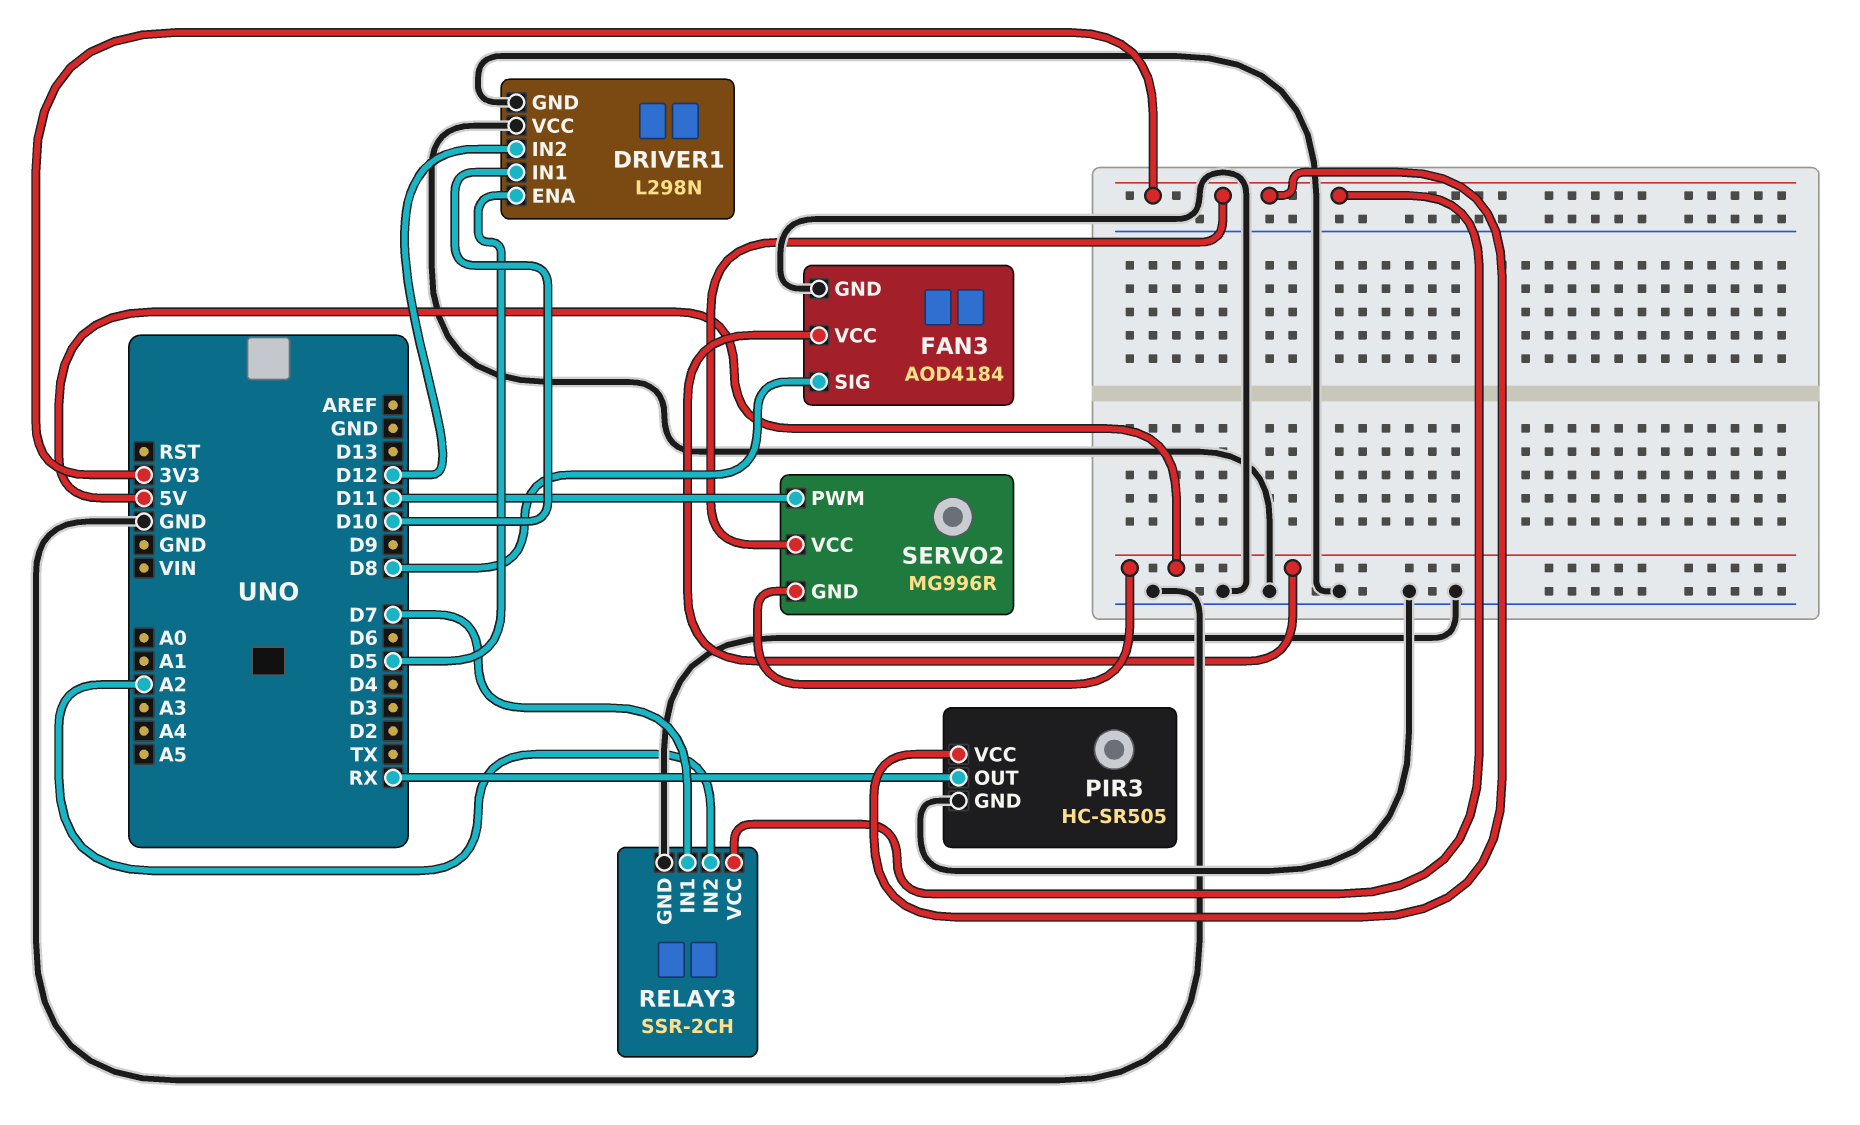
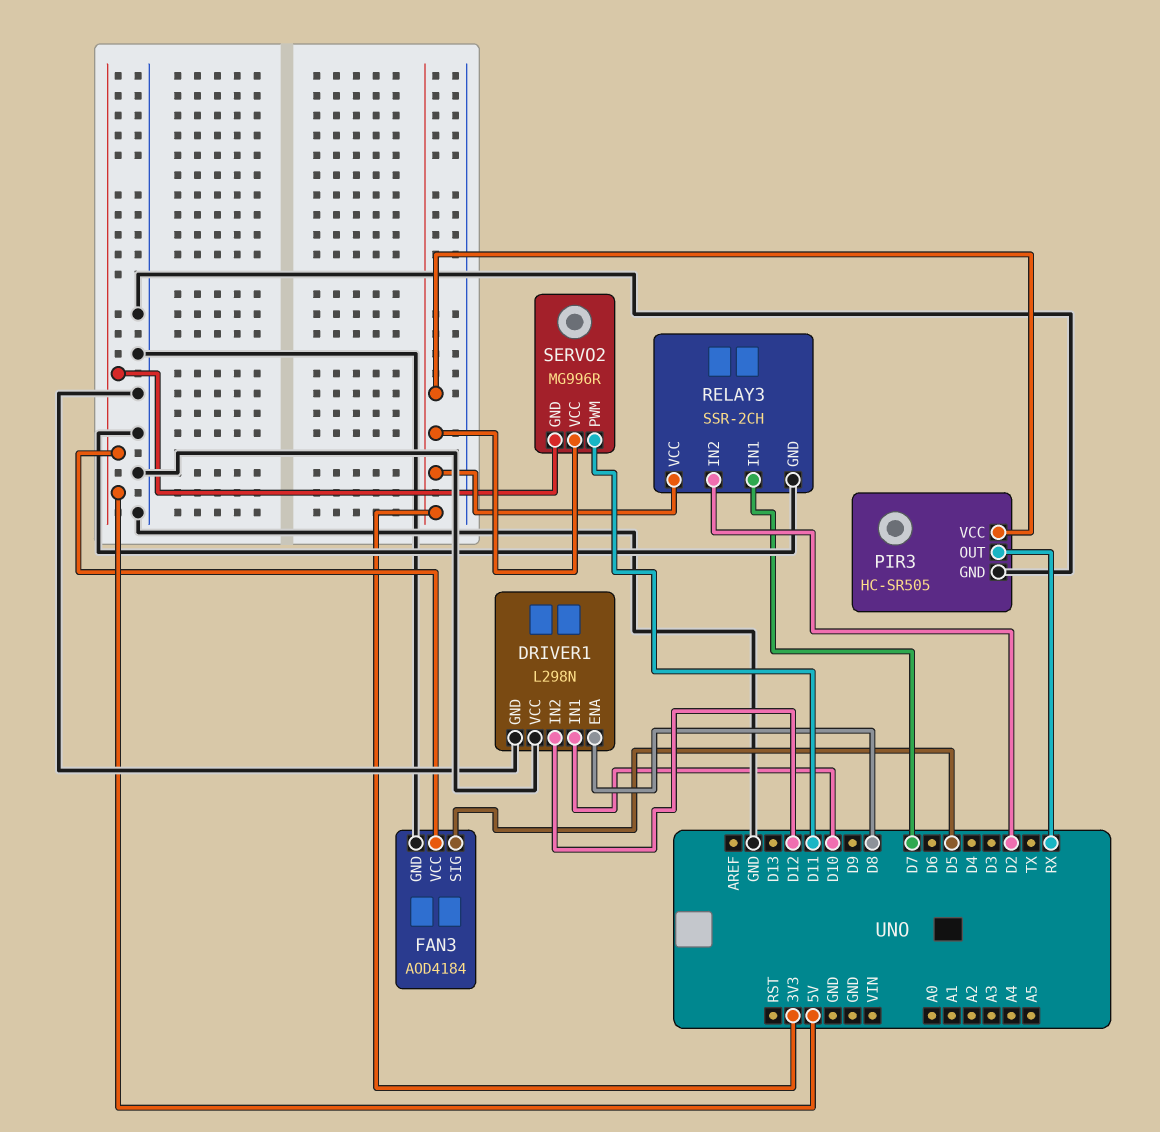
DRIVER1 pin ENA: D5 -> D8
FAN3 pin SIG: D8 -> D5
RELAY3 pin IN2: A2 -> D2

